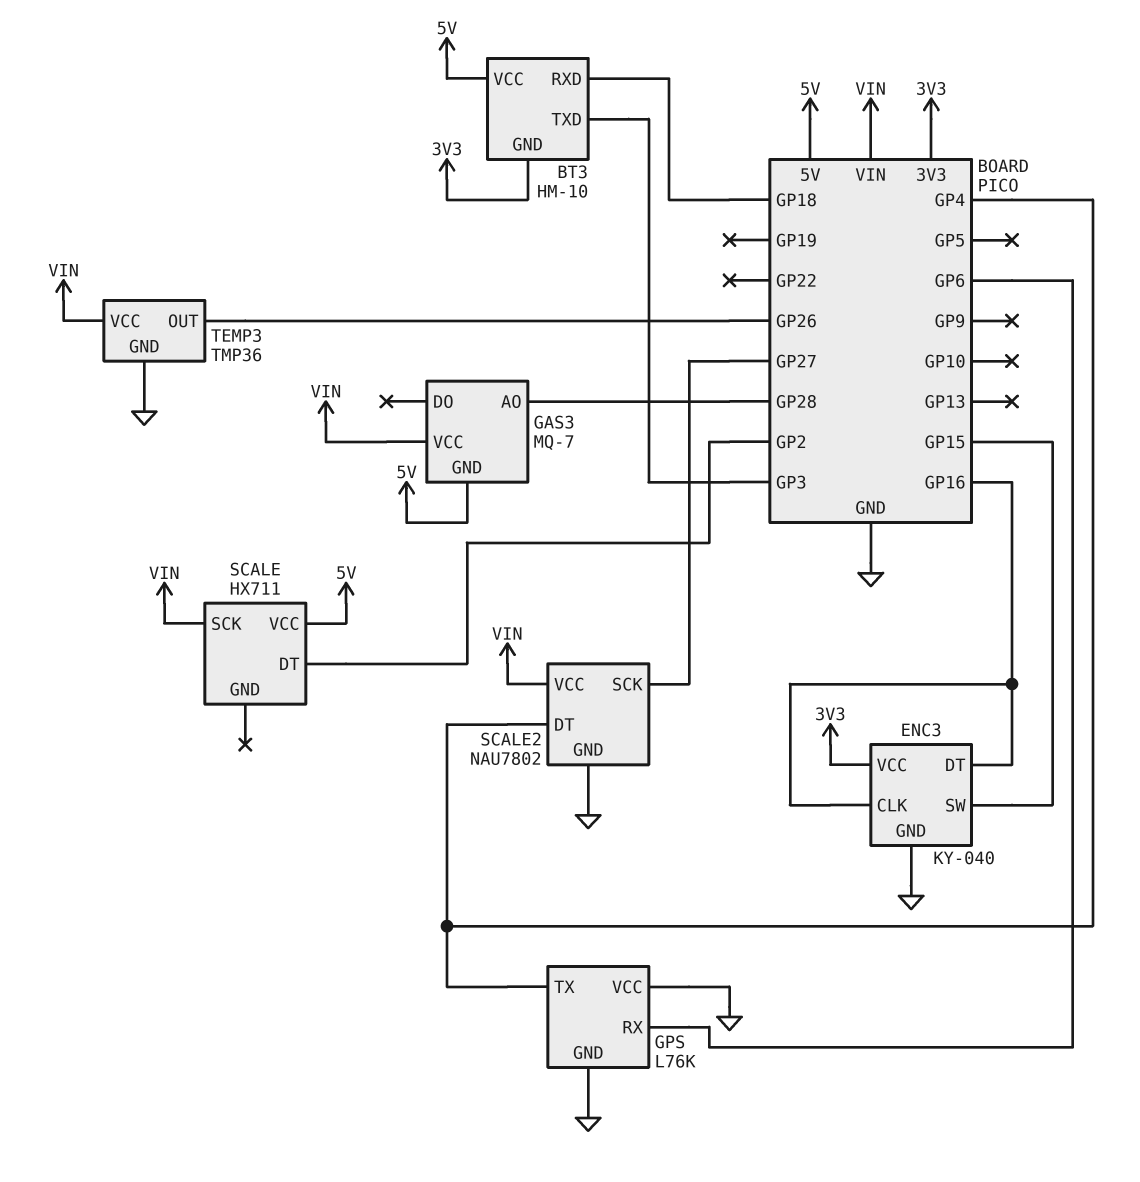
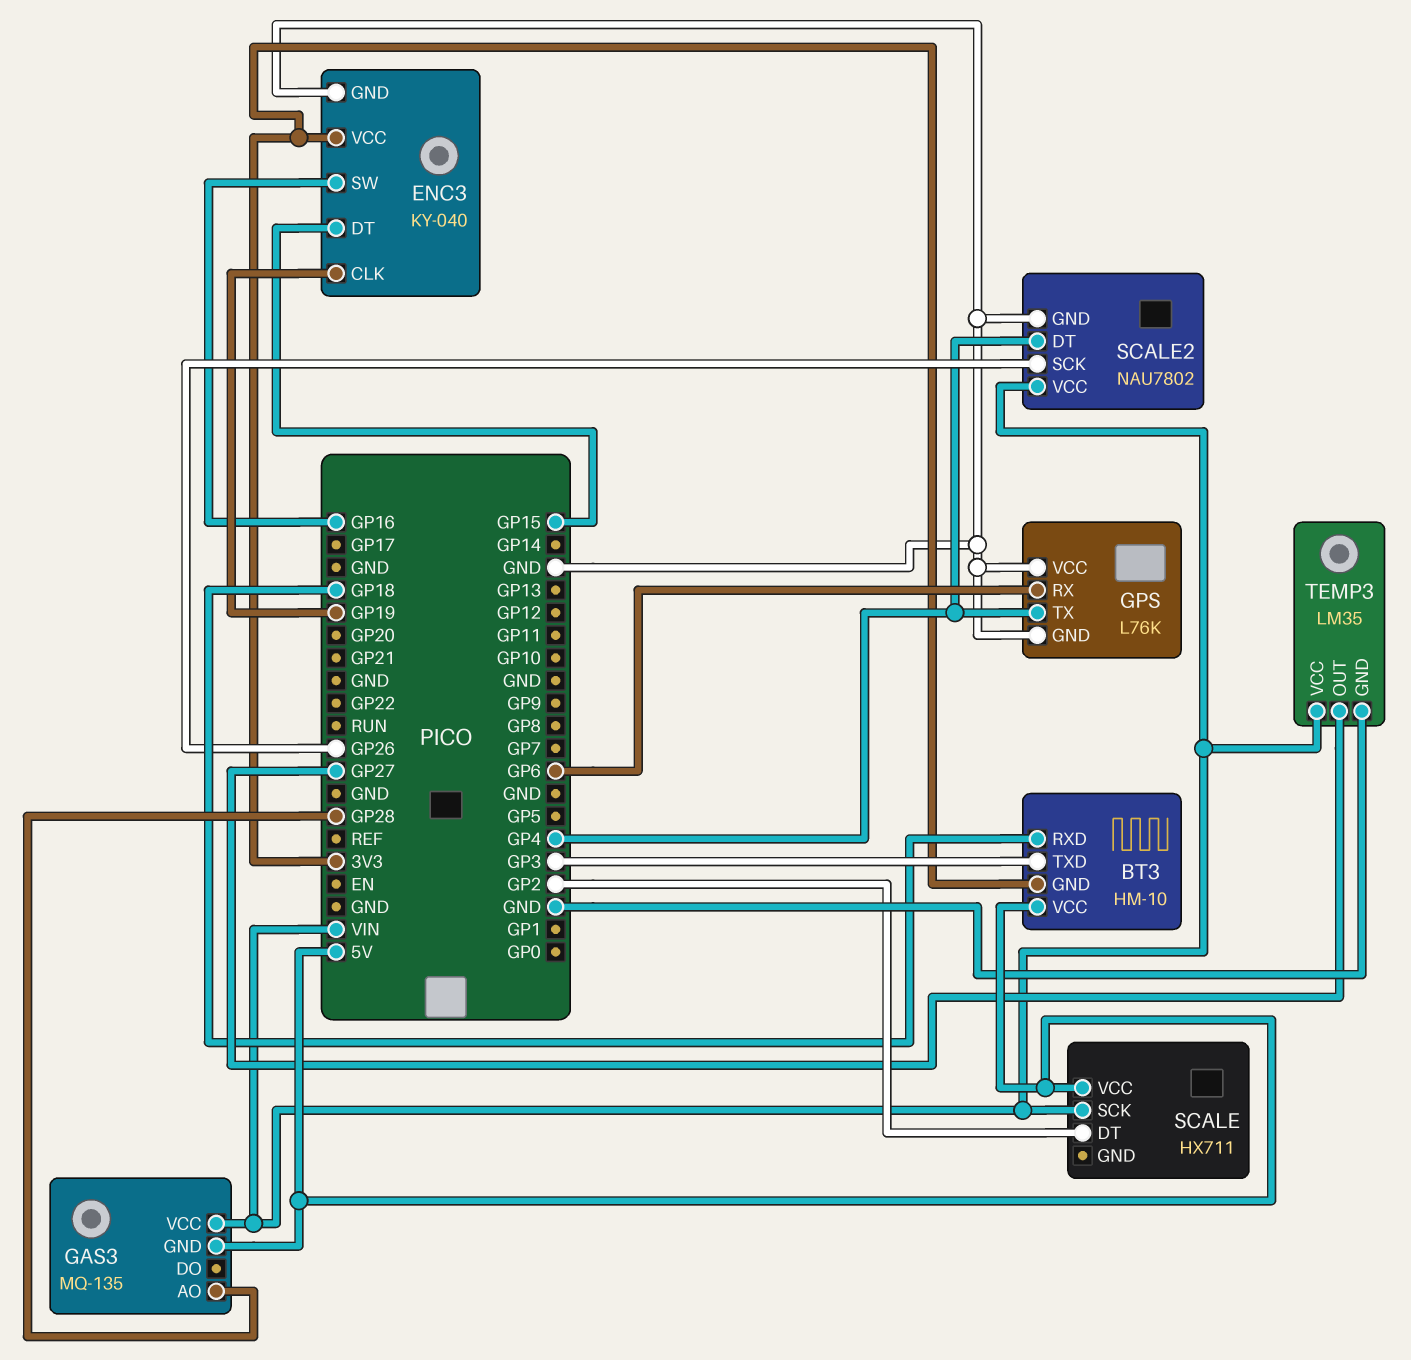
ENC3 pin CLK: GP16 -> GP19
ENC3 pin DT: GP16 -> GP15
ENC3 pin SW: GP15 -> GP16
GAS3: MQ-7 -> MQ-135
SCALE2 pin SCK: GP27 -> GP26
TEMP3: TMP36 -> LM35
TEMP3 pin OUT: GP26 -> GP27

